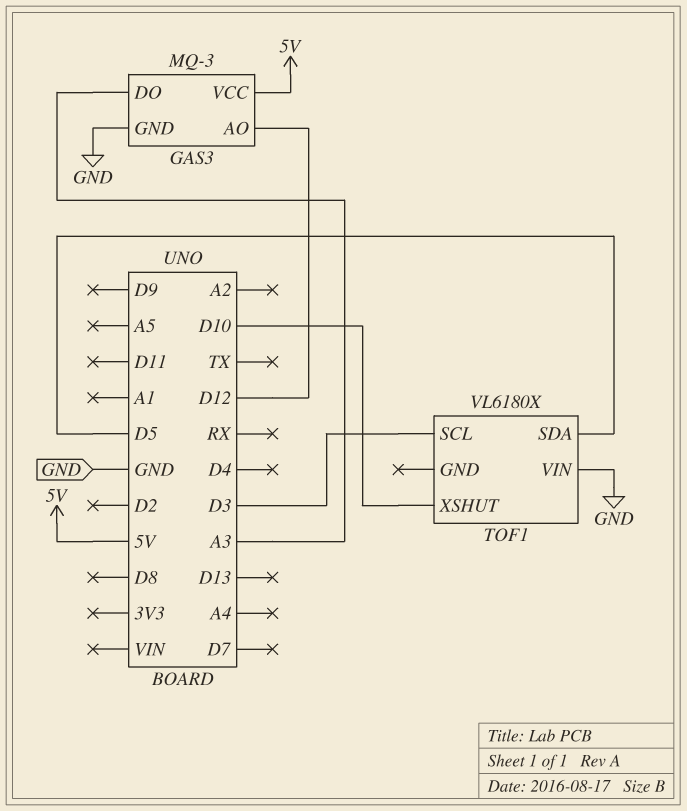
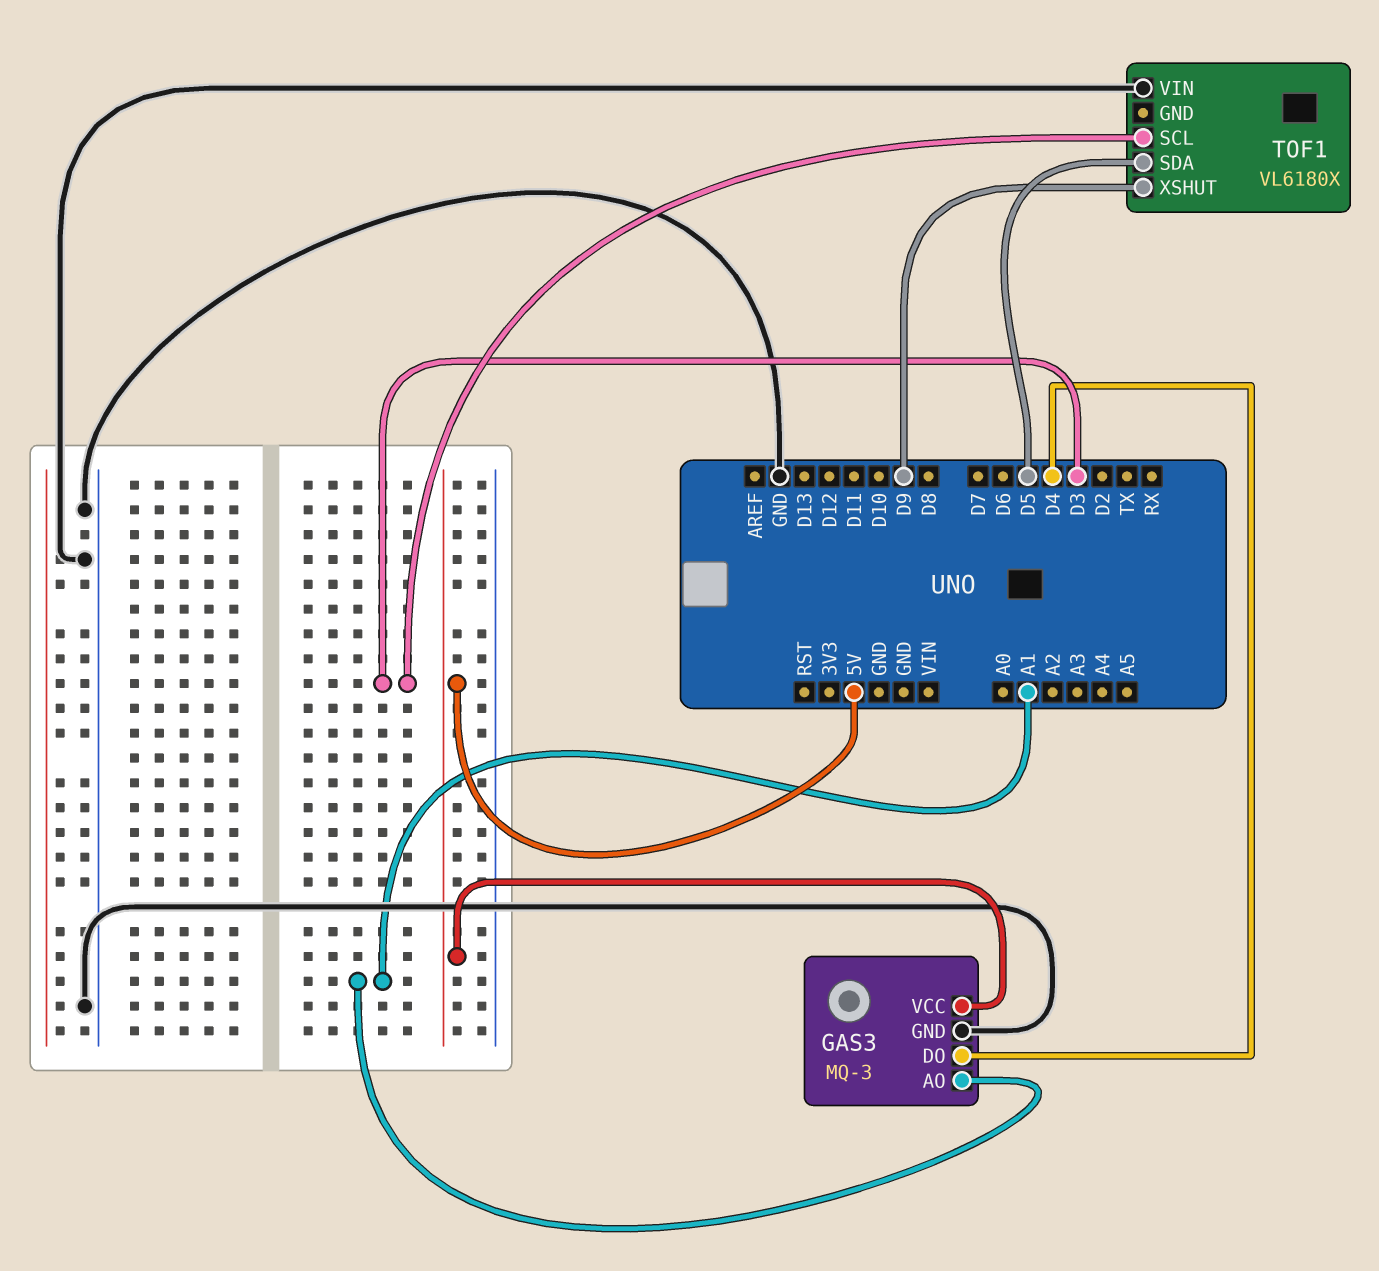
GAS3 pin AO: D12 -> A1
GAS3 pin DO: A3 -> D4
TOF1 pin XSHUT: D10 -> D9

